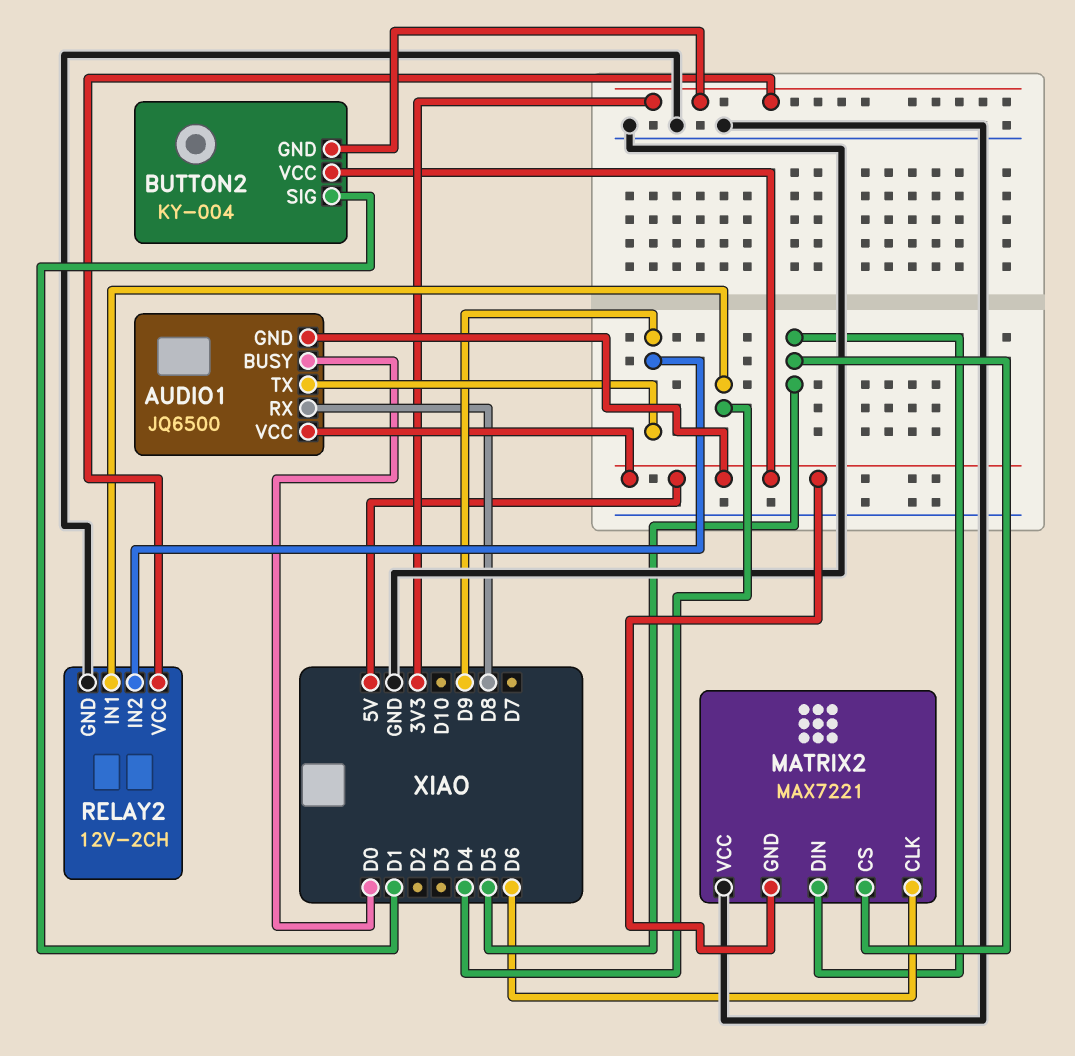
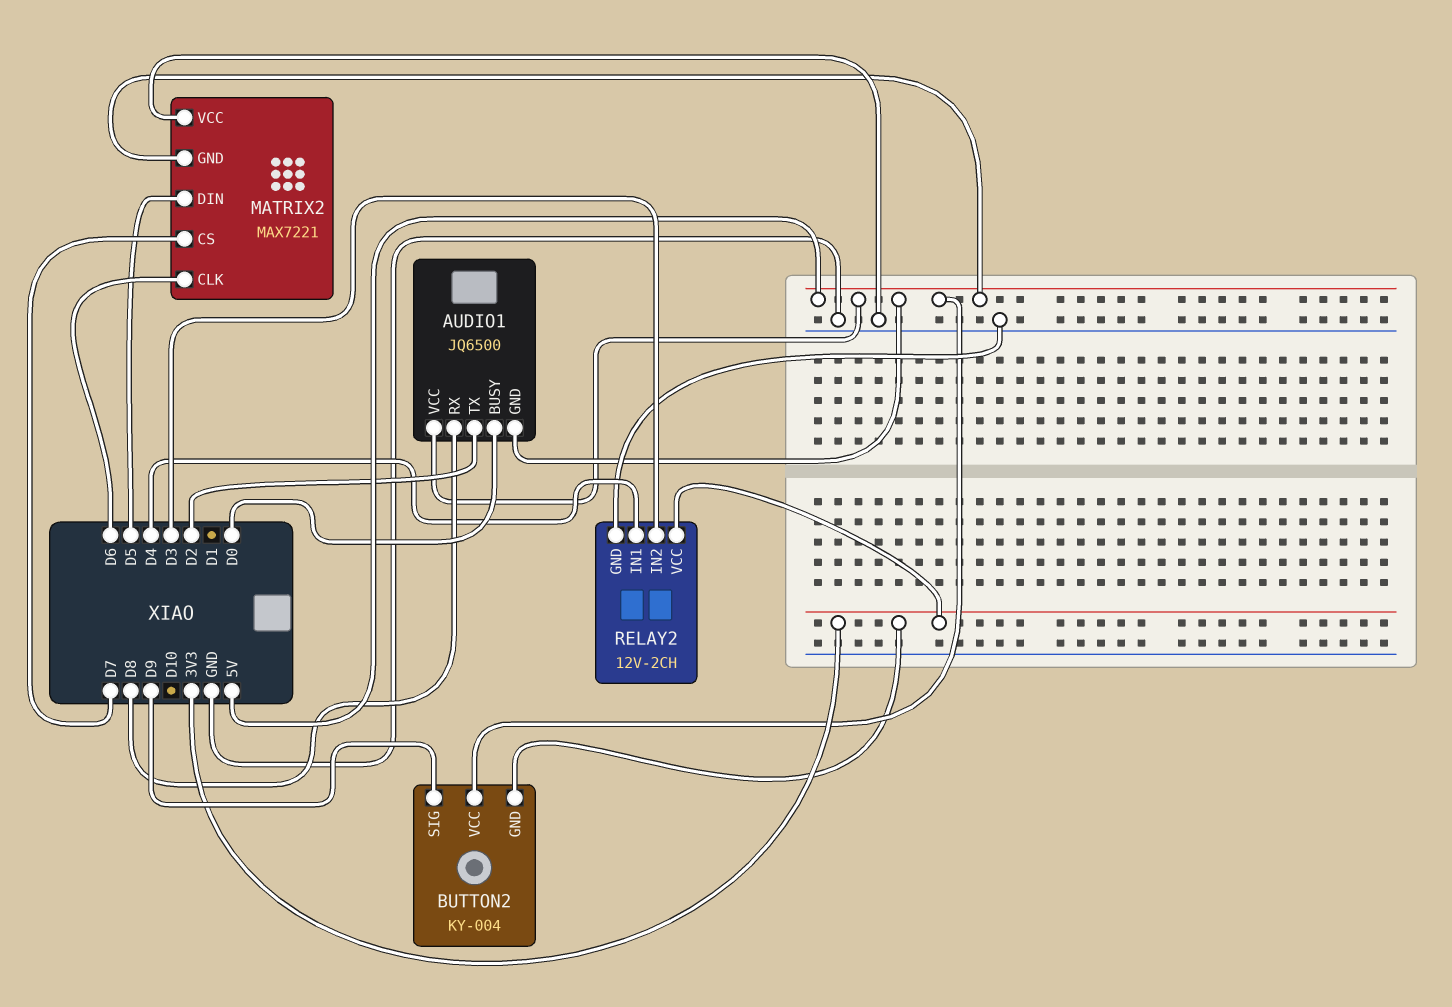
AUDIO1 pin TX: D9 -> D2
BUTTON2 pin SIG: D1 -> D9
MATRIX2 pin CS: D5 -> D7
RELAY2 pin IN2: D9 -> D3

